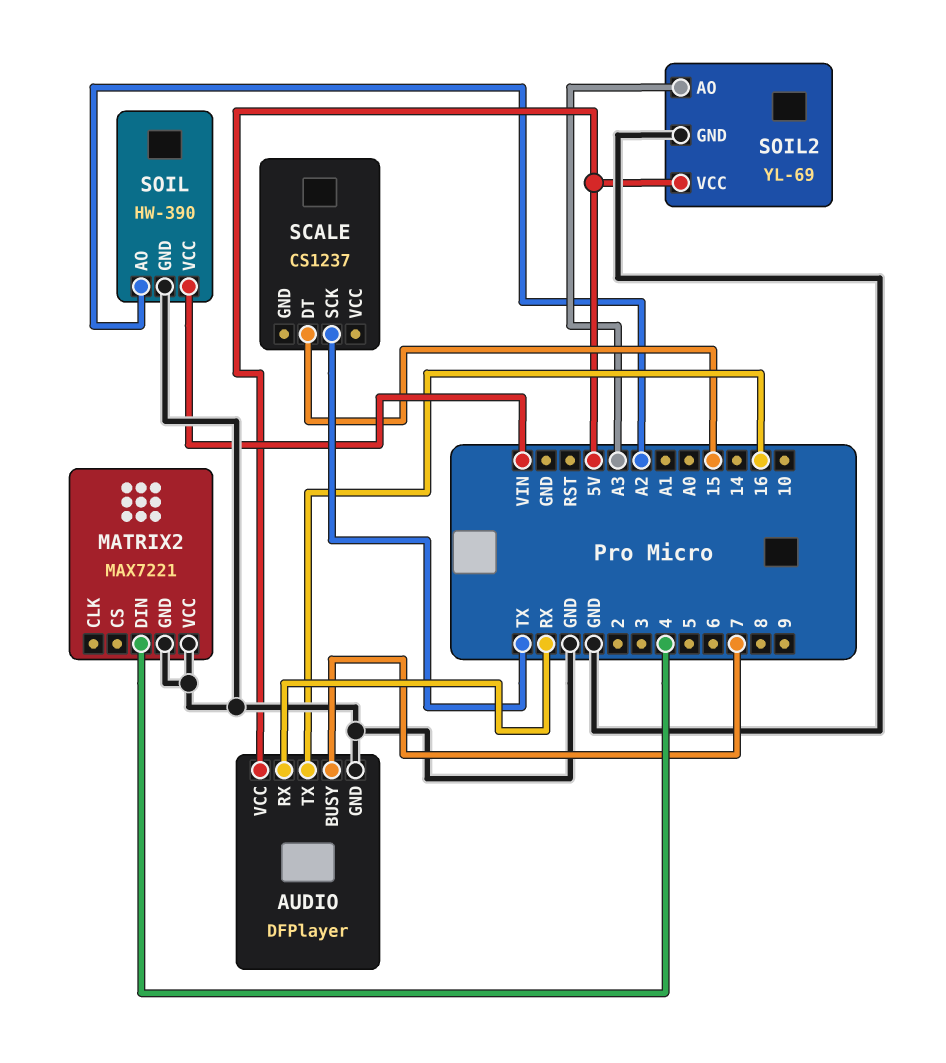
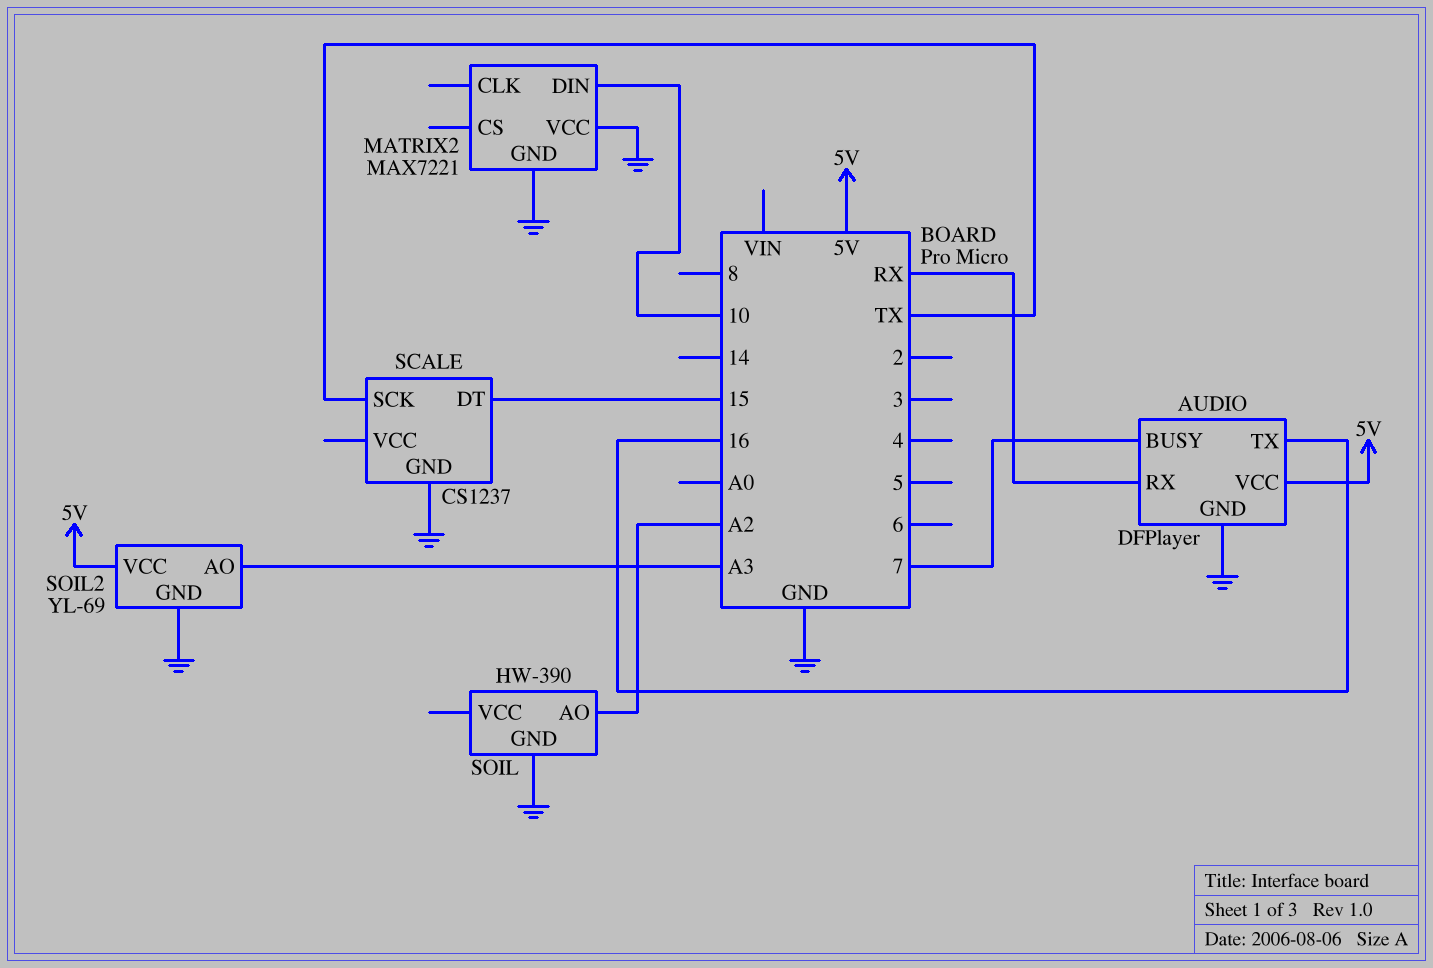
MATRIX2 pin DIN: 4 -> 10
SCALE pin GND: none -> GND
SOIL pin VCC: VIN -> none

